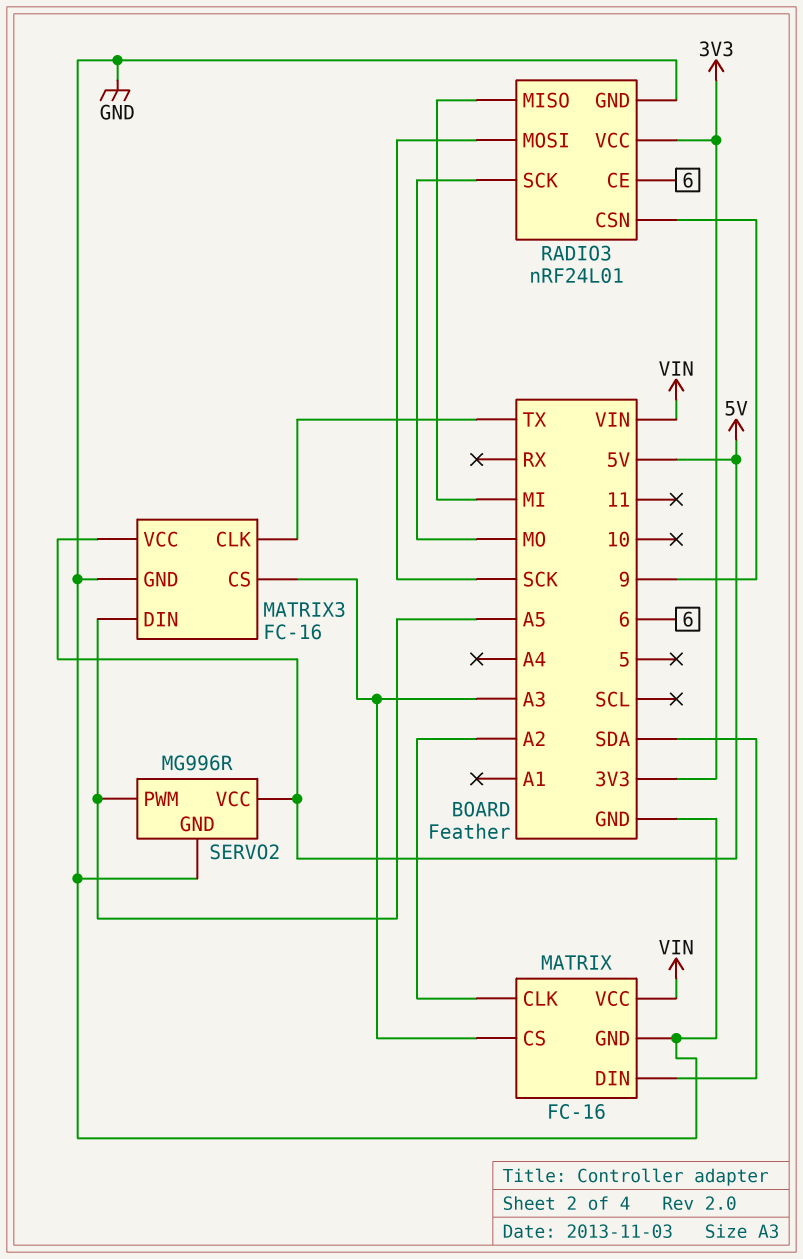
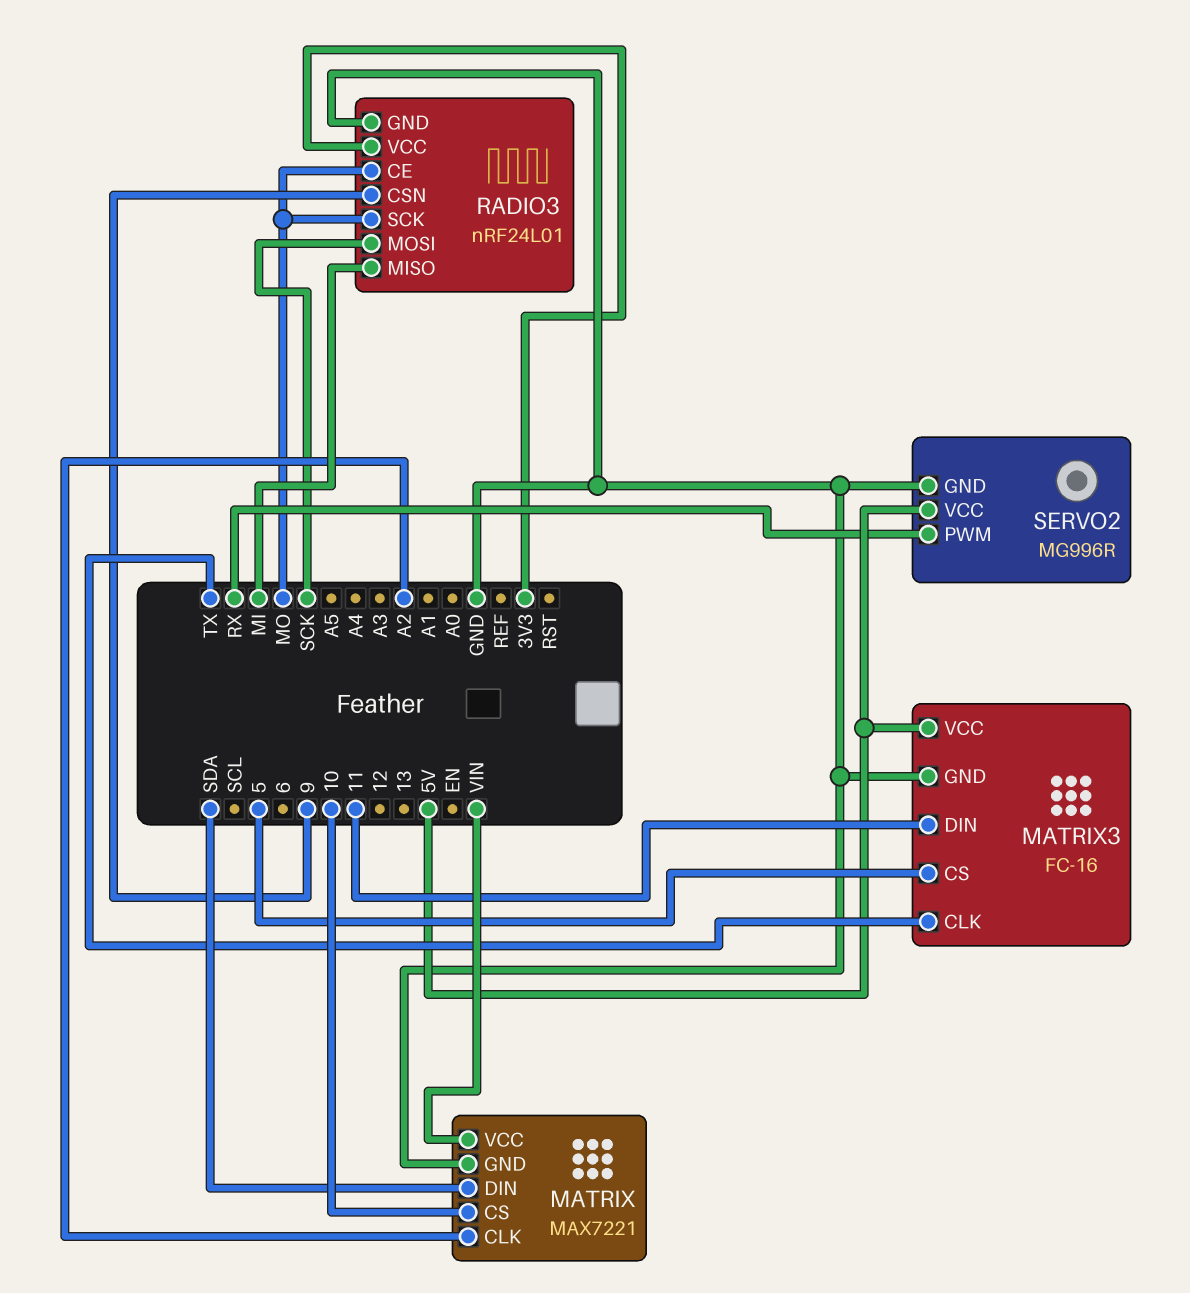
MATRIX: FC-16 -> MAX7221
MATRIX pin CS: A3 -> 10
MATRIX3 pin CS: A3 -> 5
MATRIX3 pin DIN: A5 -> 11
RADIO3 pin CE: 6 -> MO
SERVO2 pin PWM: A5 -> RX

